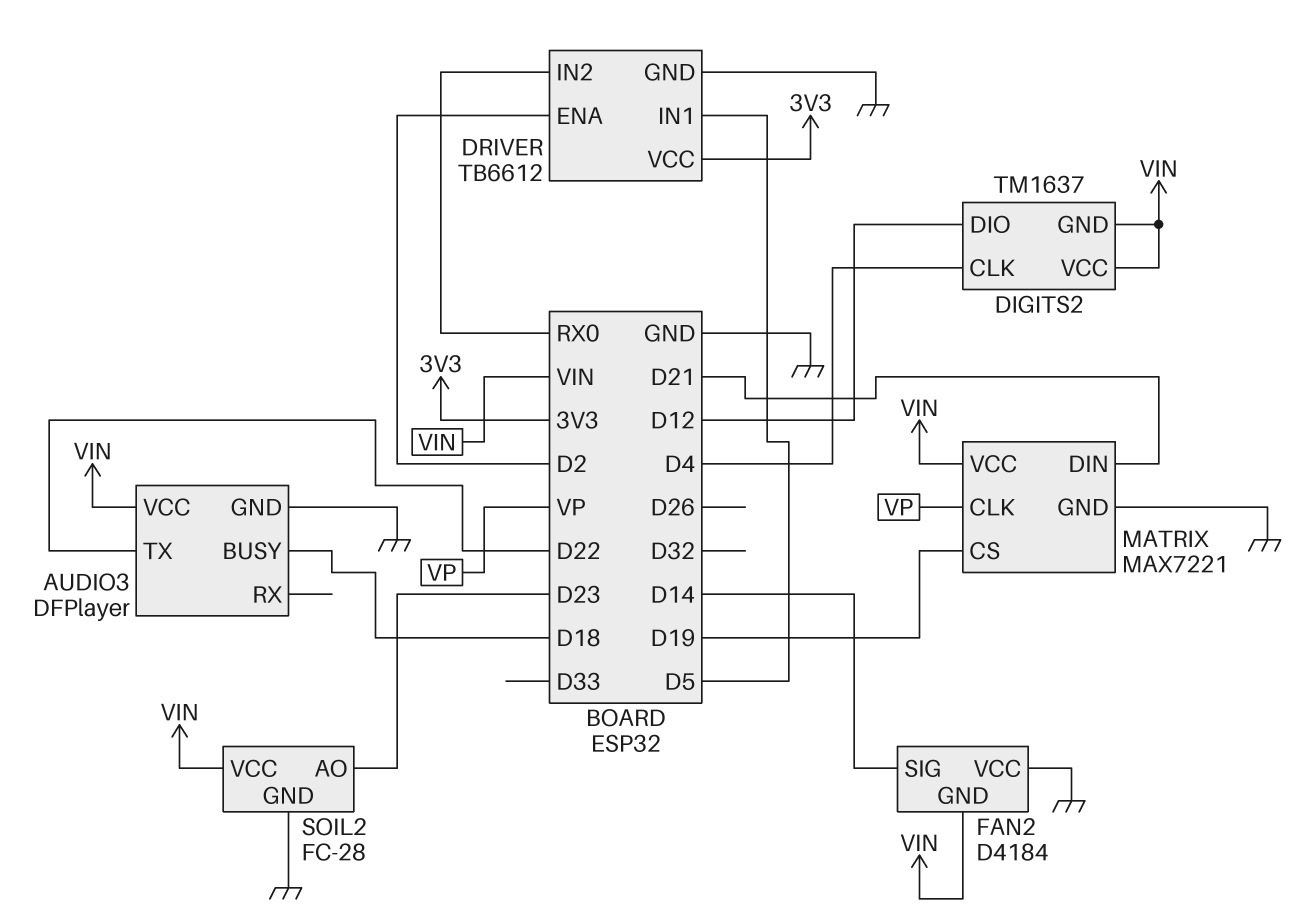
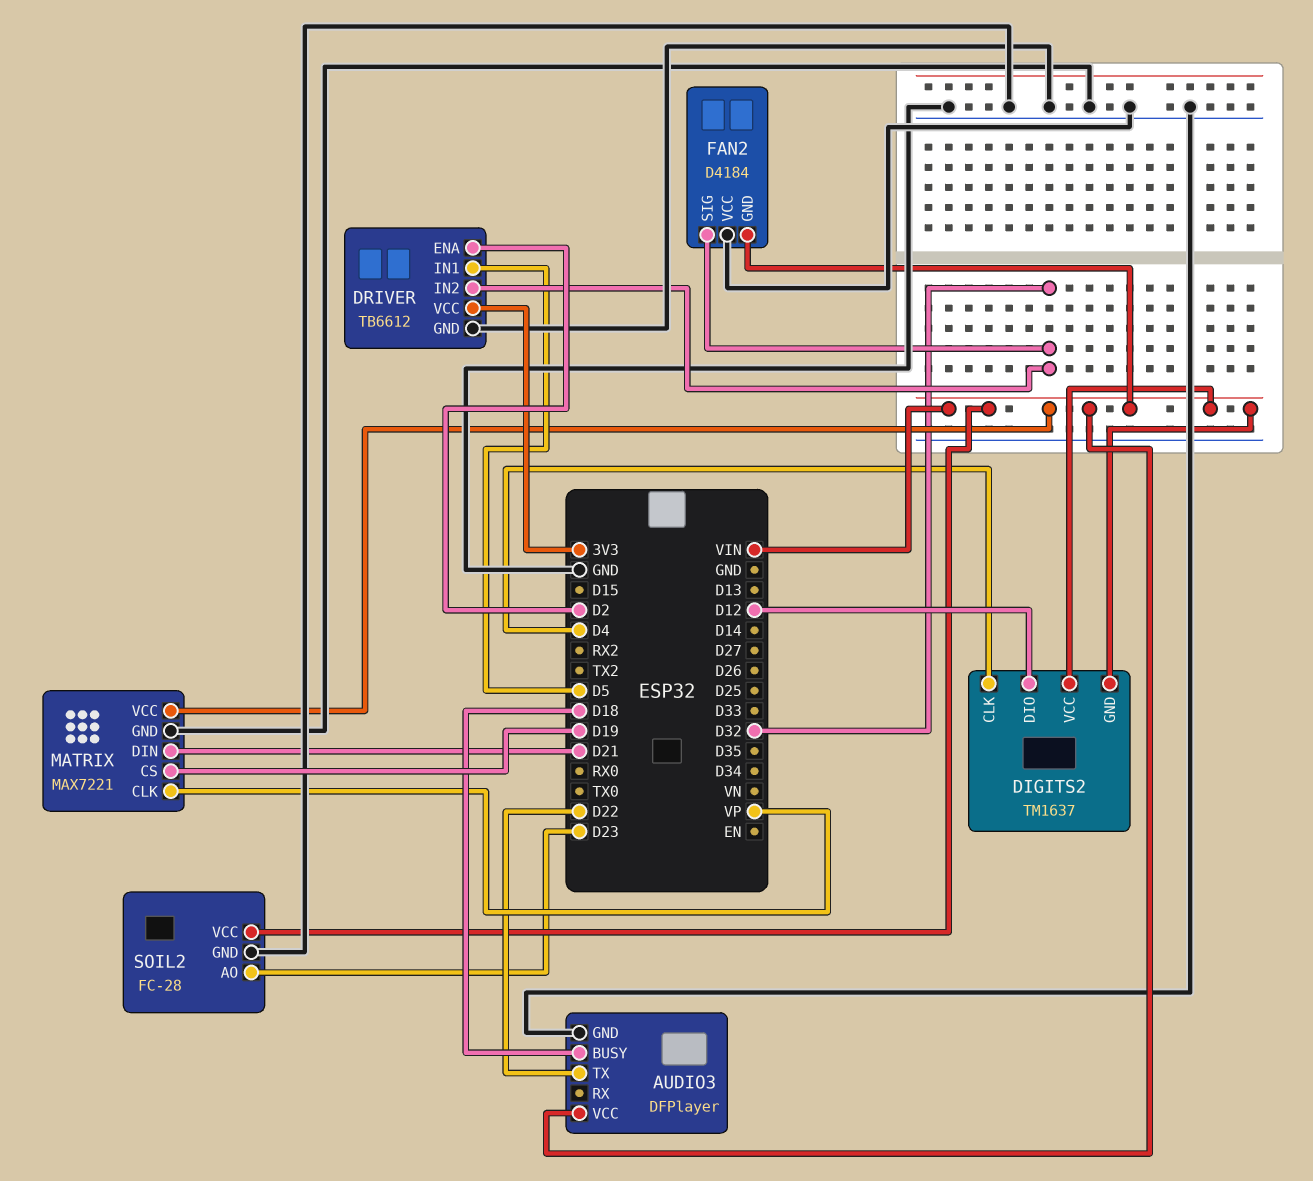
DRIVER pin IN2: RX0 -> D32
FAN2 pin SIG: D14 -> D32

